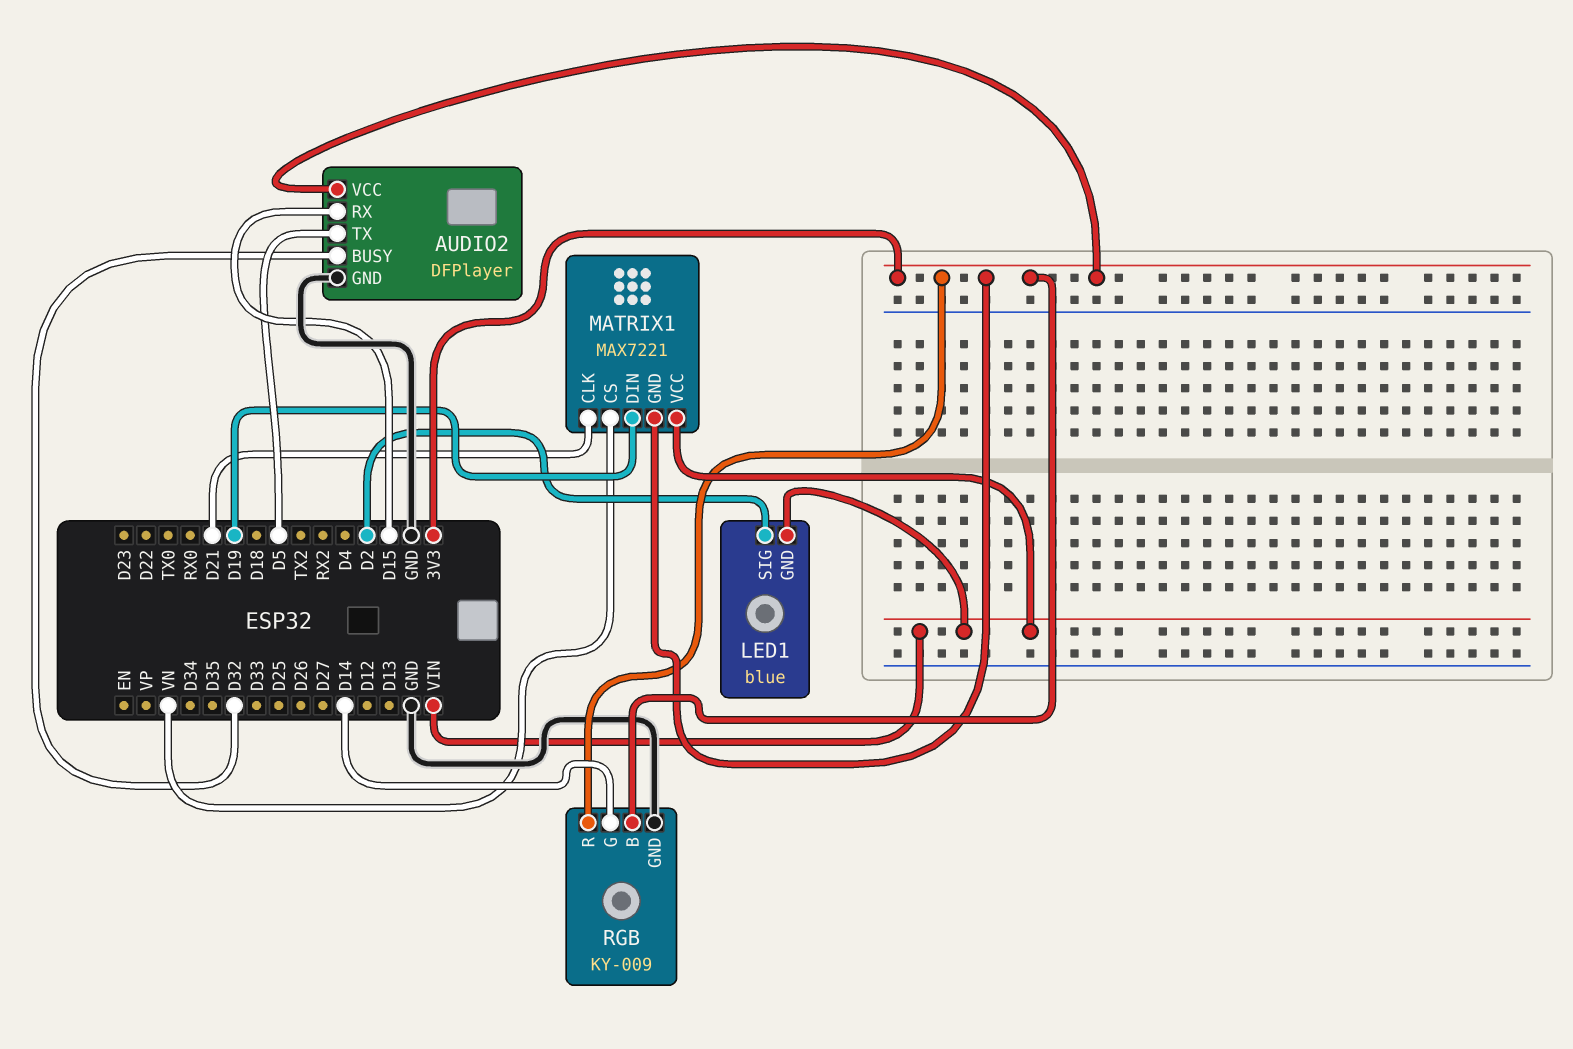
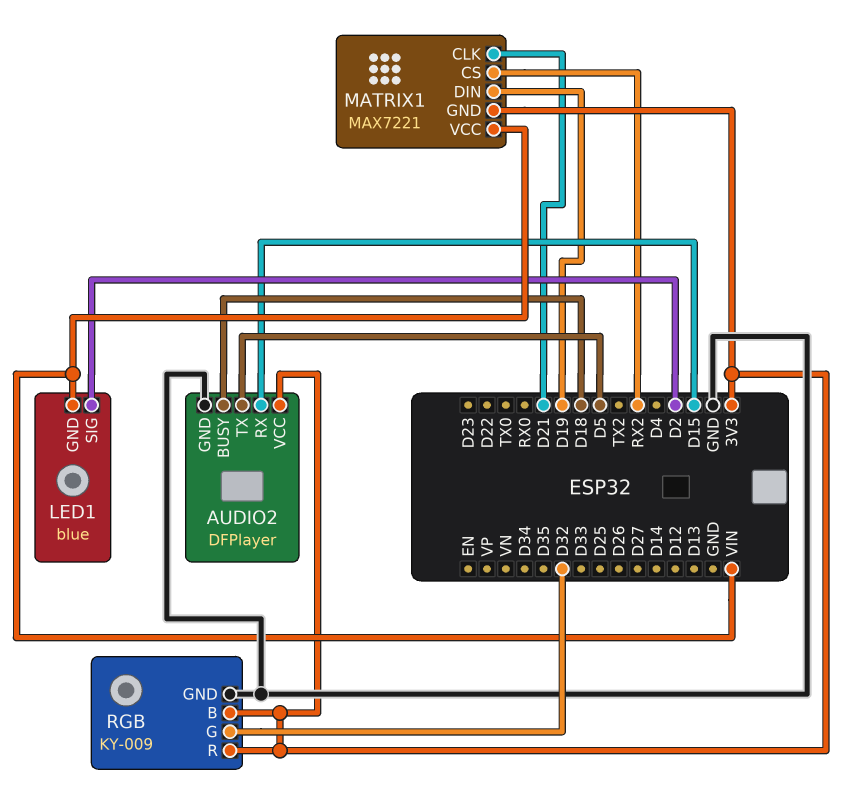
AUDIO2 pin BUSY: D32 -> D18
MATRIX1 pin CS: VN -> RX2
RGB pin G: D14 -> D32

